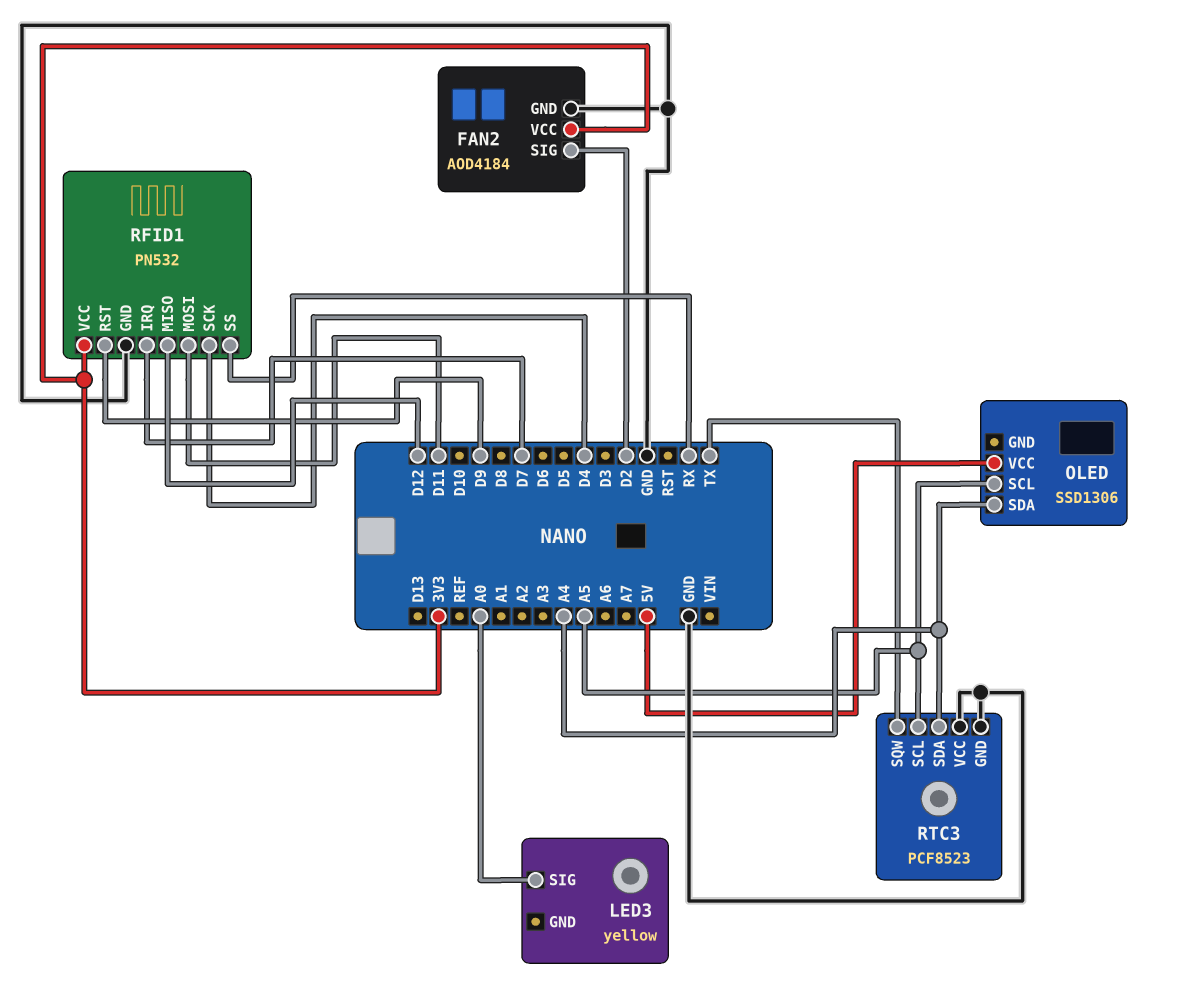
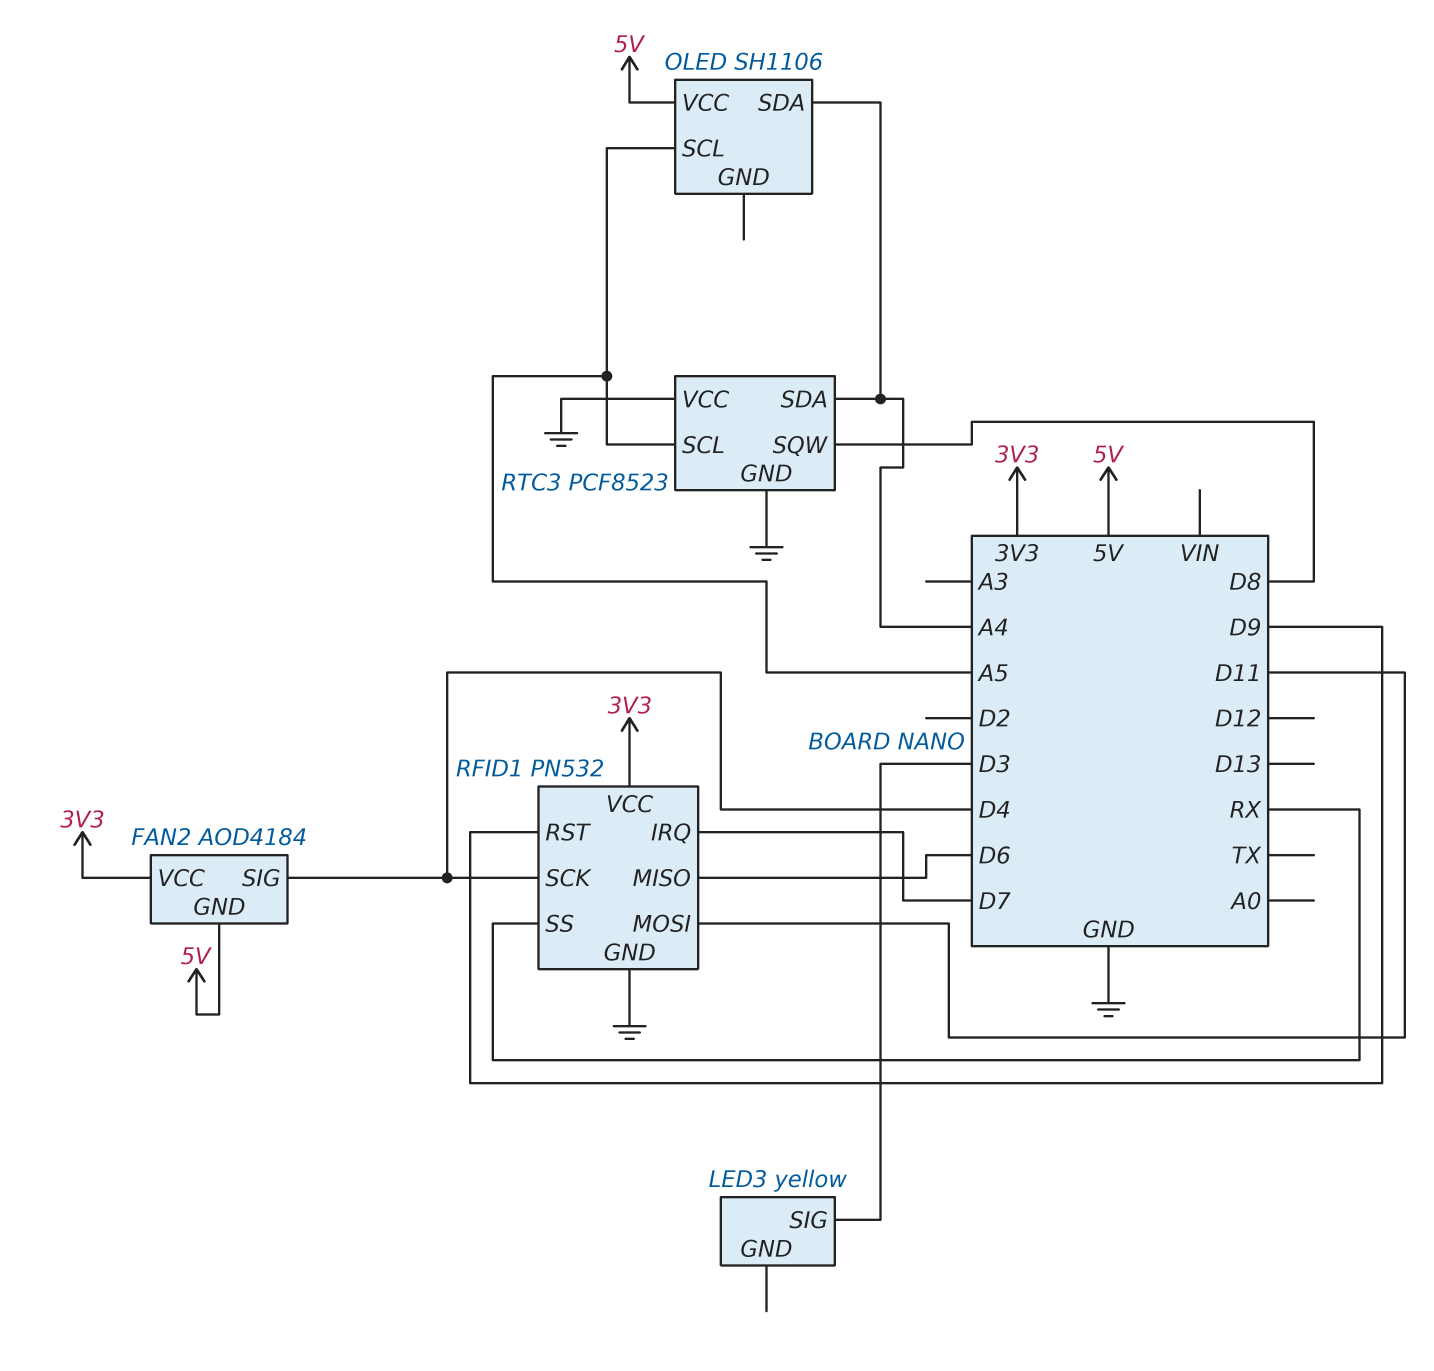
FAN2 pin GND: GND -> 5V
FAN2 pin SIG: D2 -> D4
LED3 pin SIG: A0 -> D3
OLED: SSD1306 -> SH1106
RFID1 pin MISO: D12 -> D6
RTC3 pin SQW: TX -> D8

